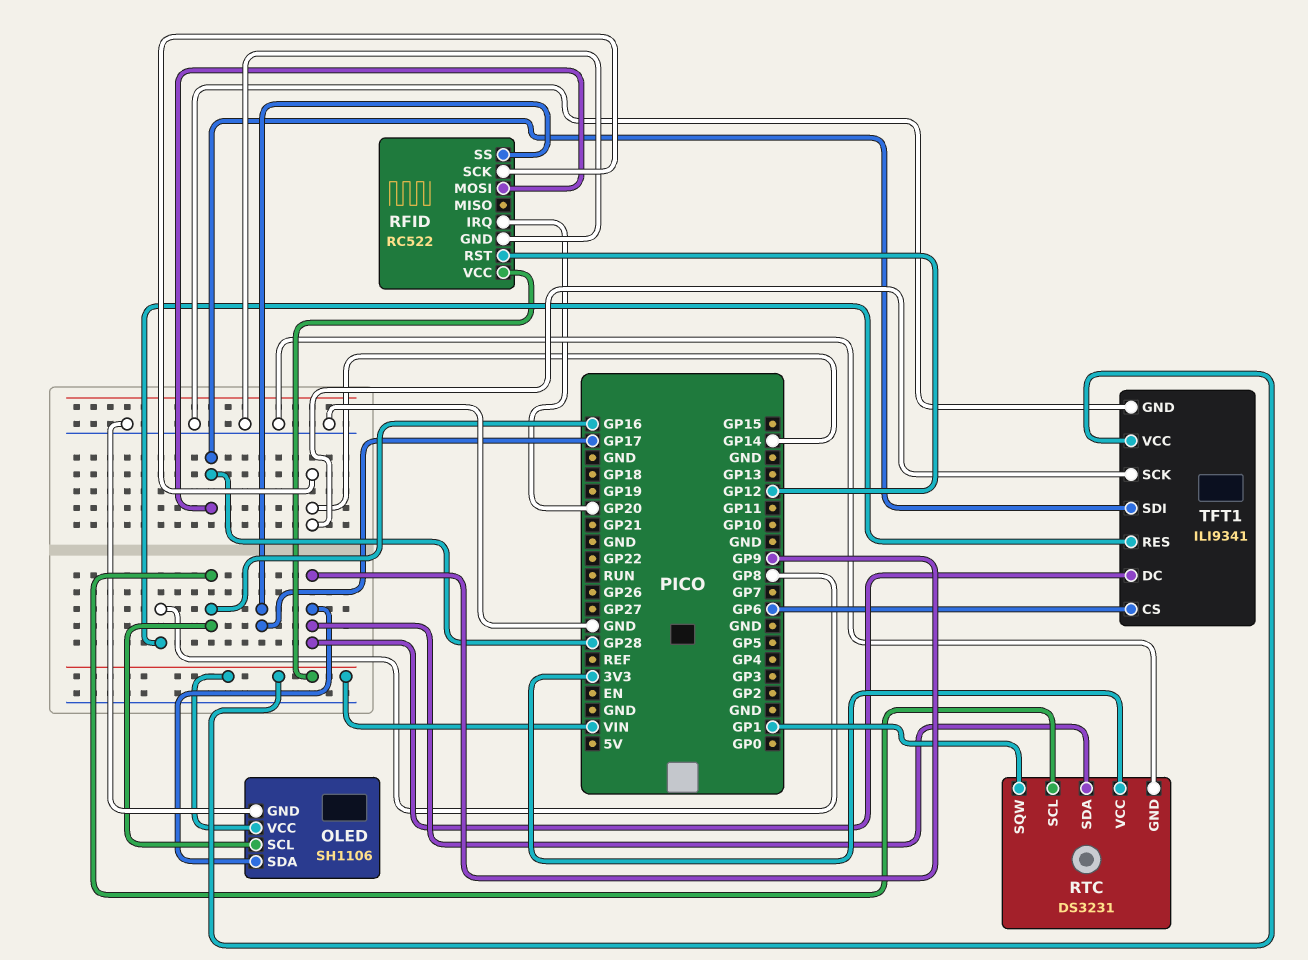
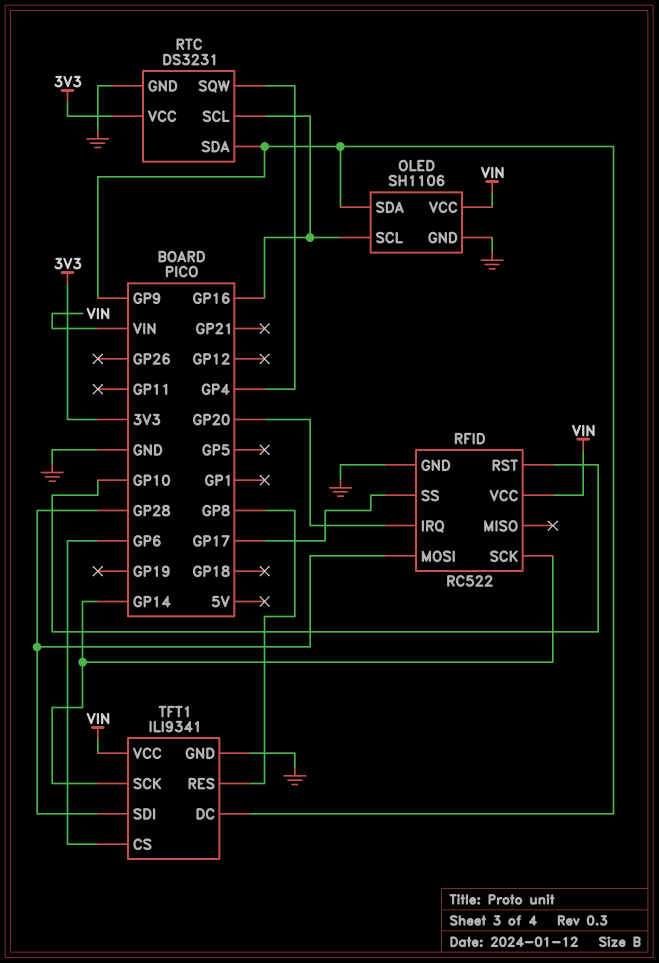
RFID pin RST: GP12 -> GP10
RTC pin SQW: GP1 -> GP4

